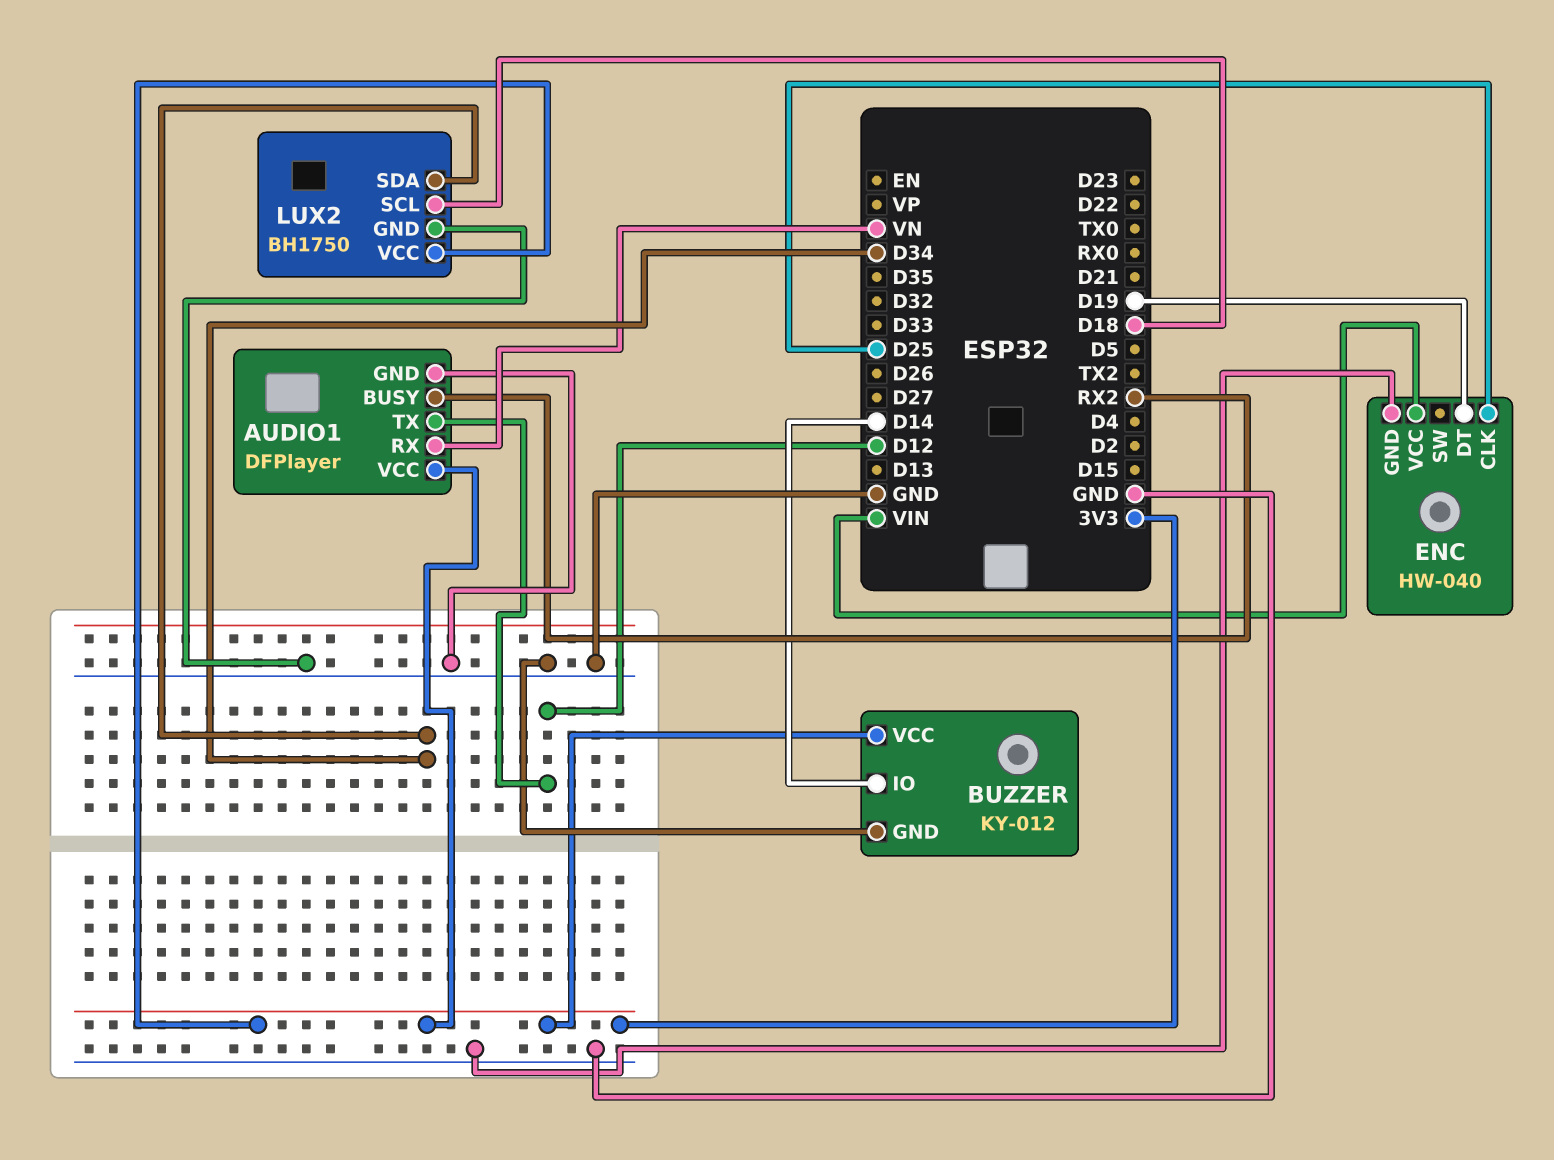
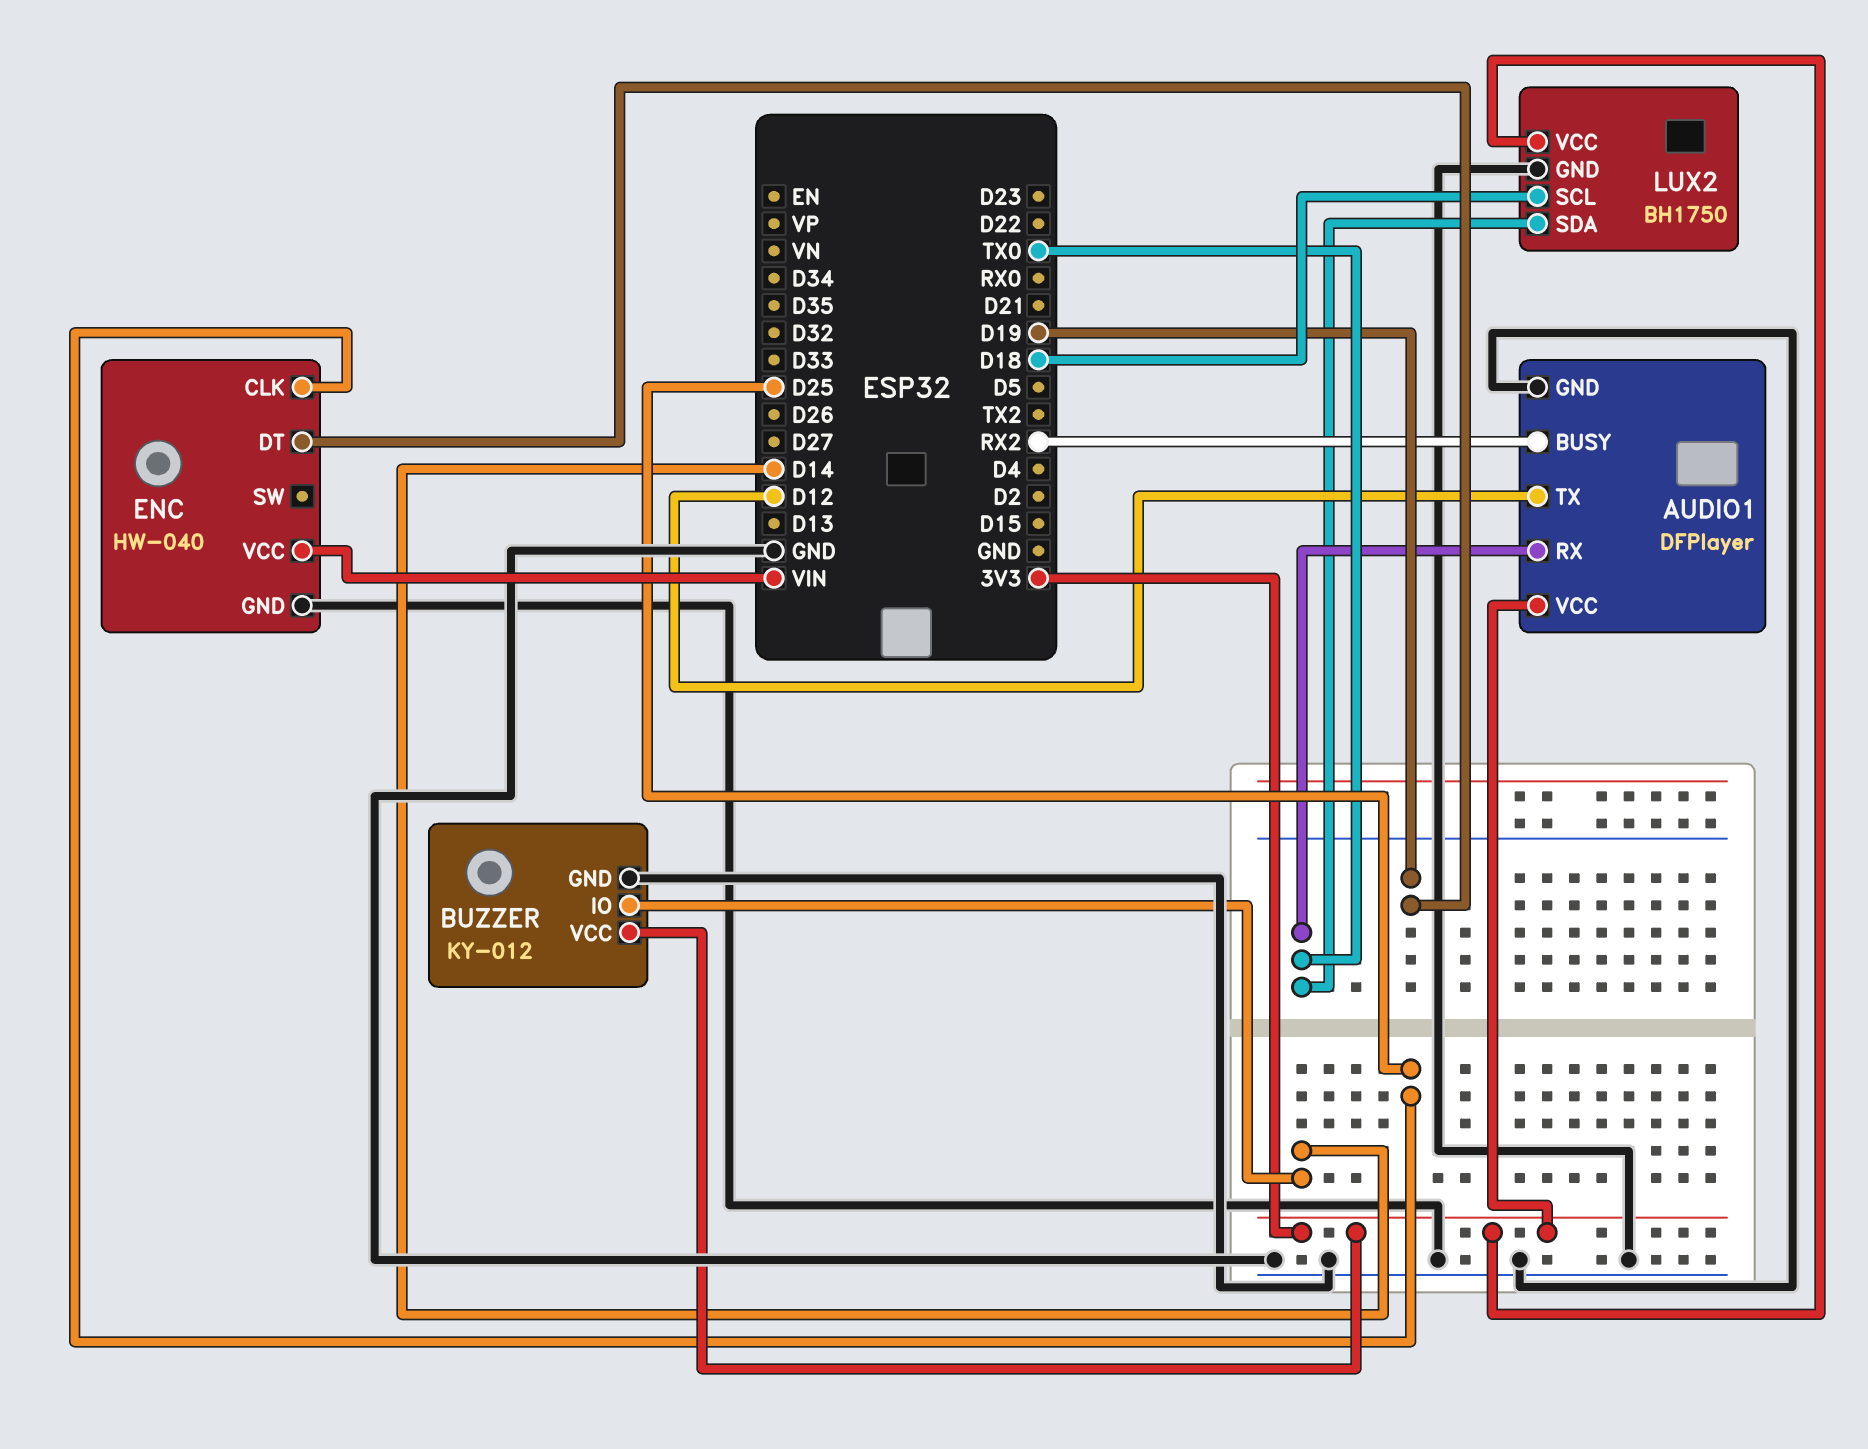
AUDIO1 pin RX: VN -> TX0
LUX2 pin SDA: D34 -> TX0

